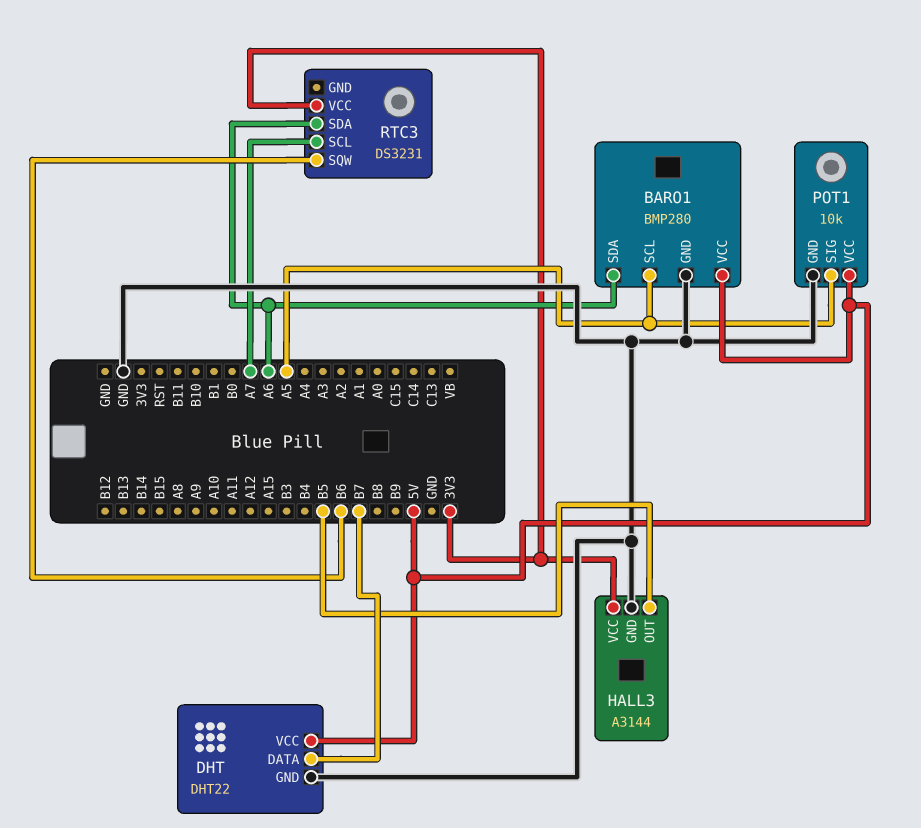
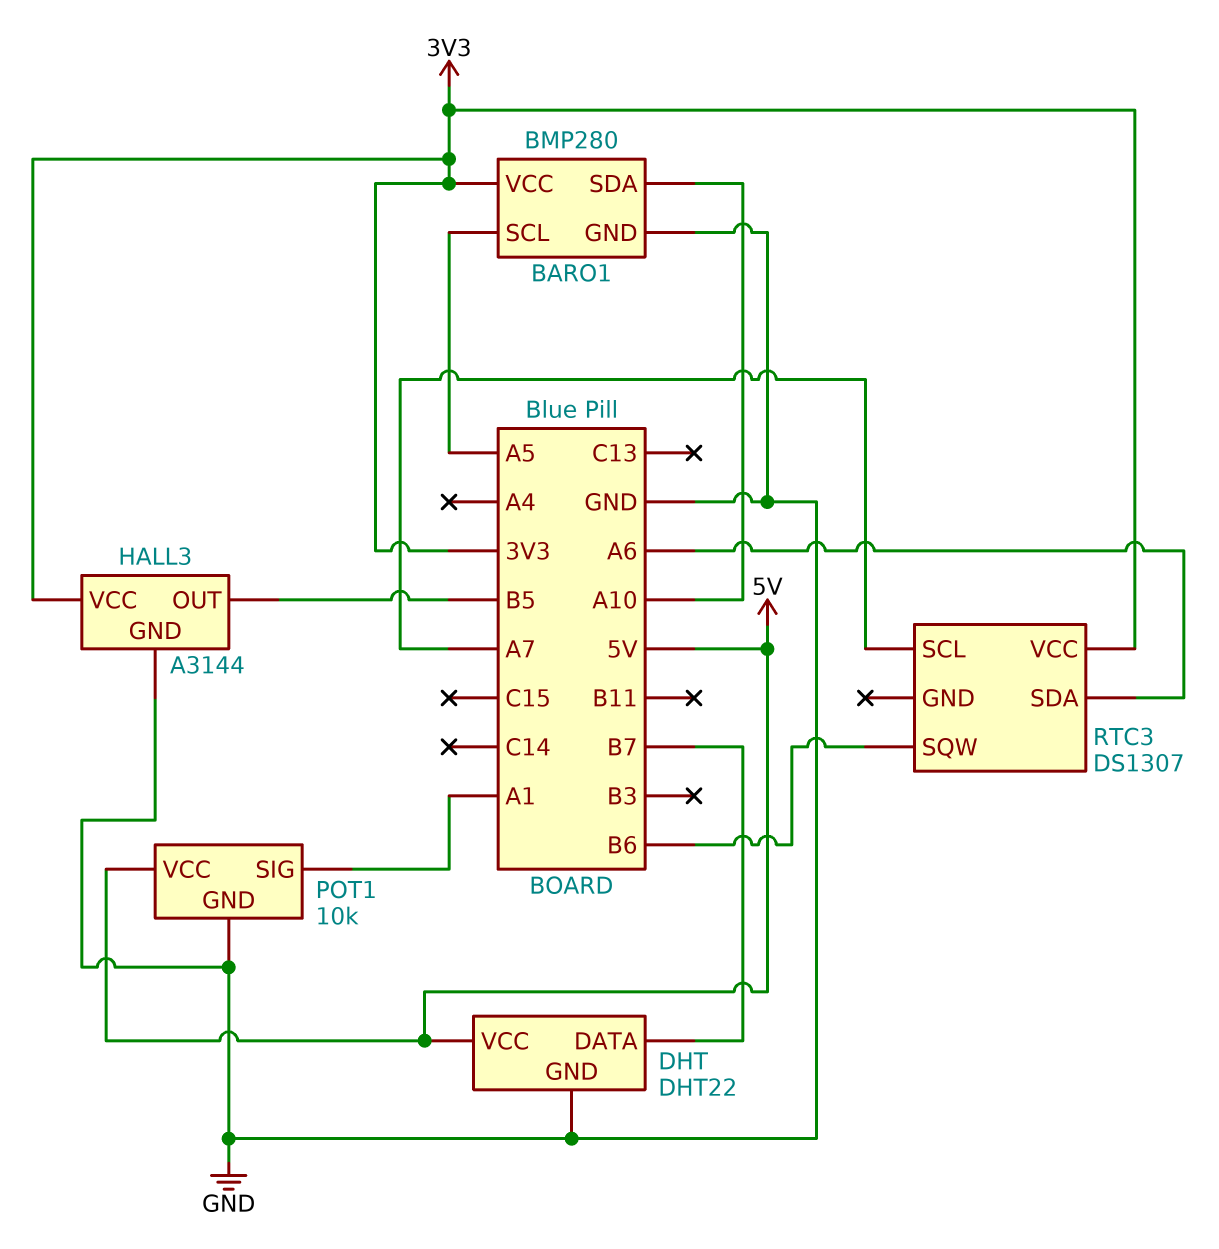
BARO1 pin SDA: A6 -> A10
BARO1 pin VCC: 5V -> 3V3
POT1 pin SIG: A5 -> A1
RTC3: DS3231 -> DS1307

